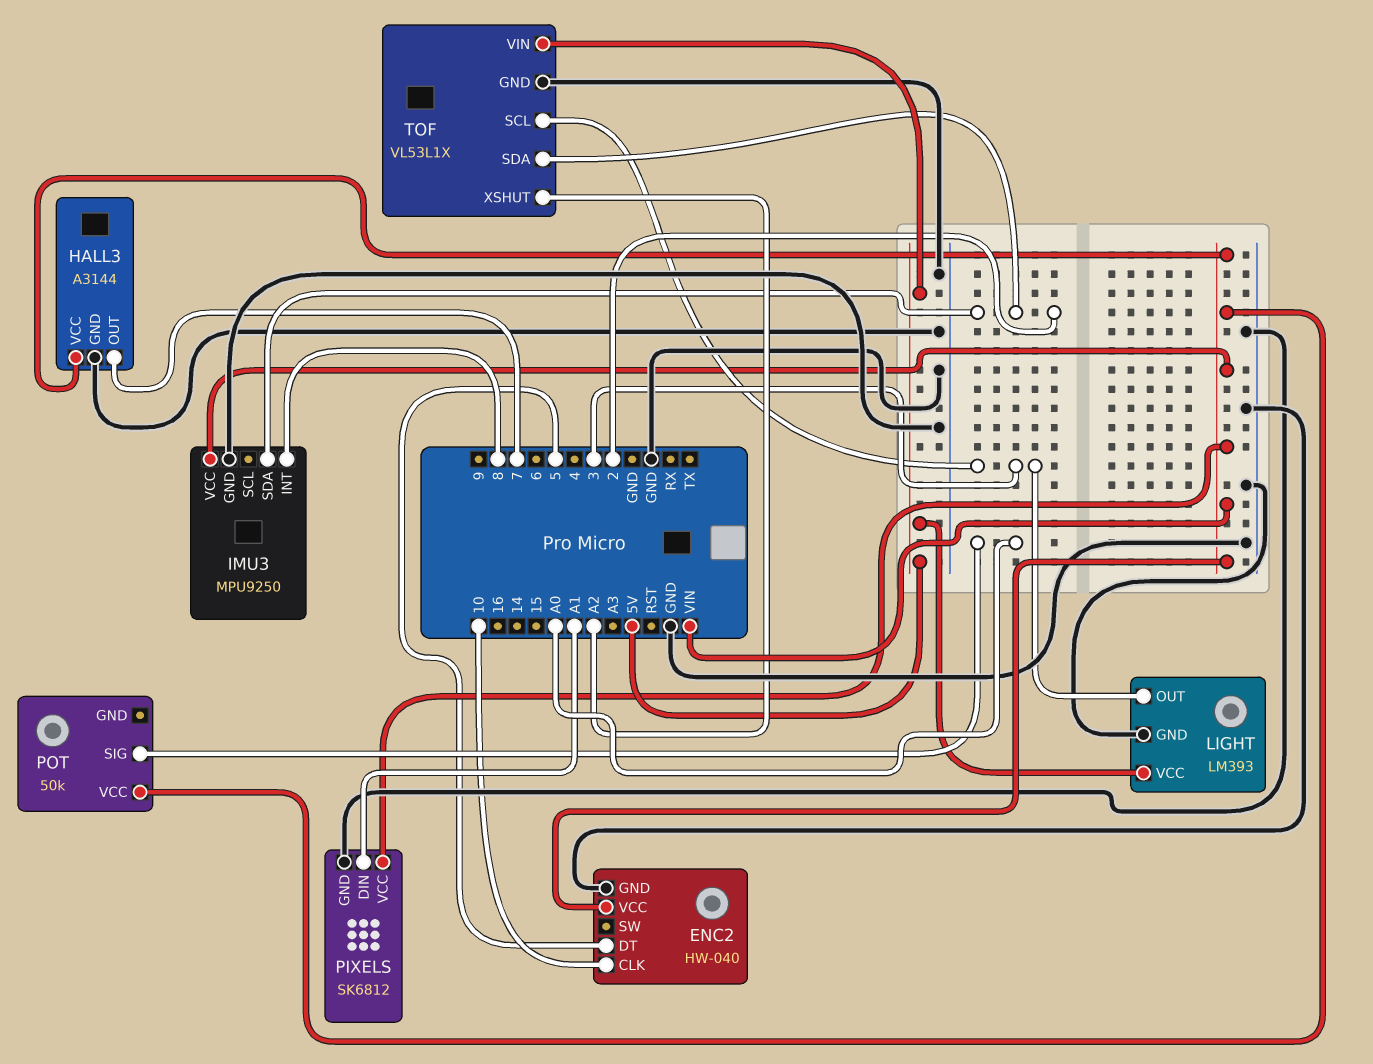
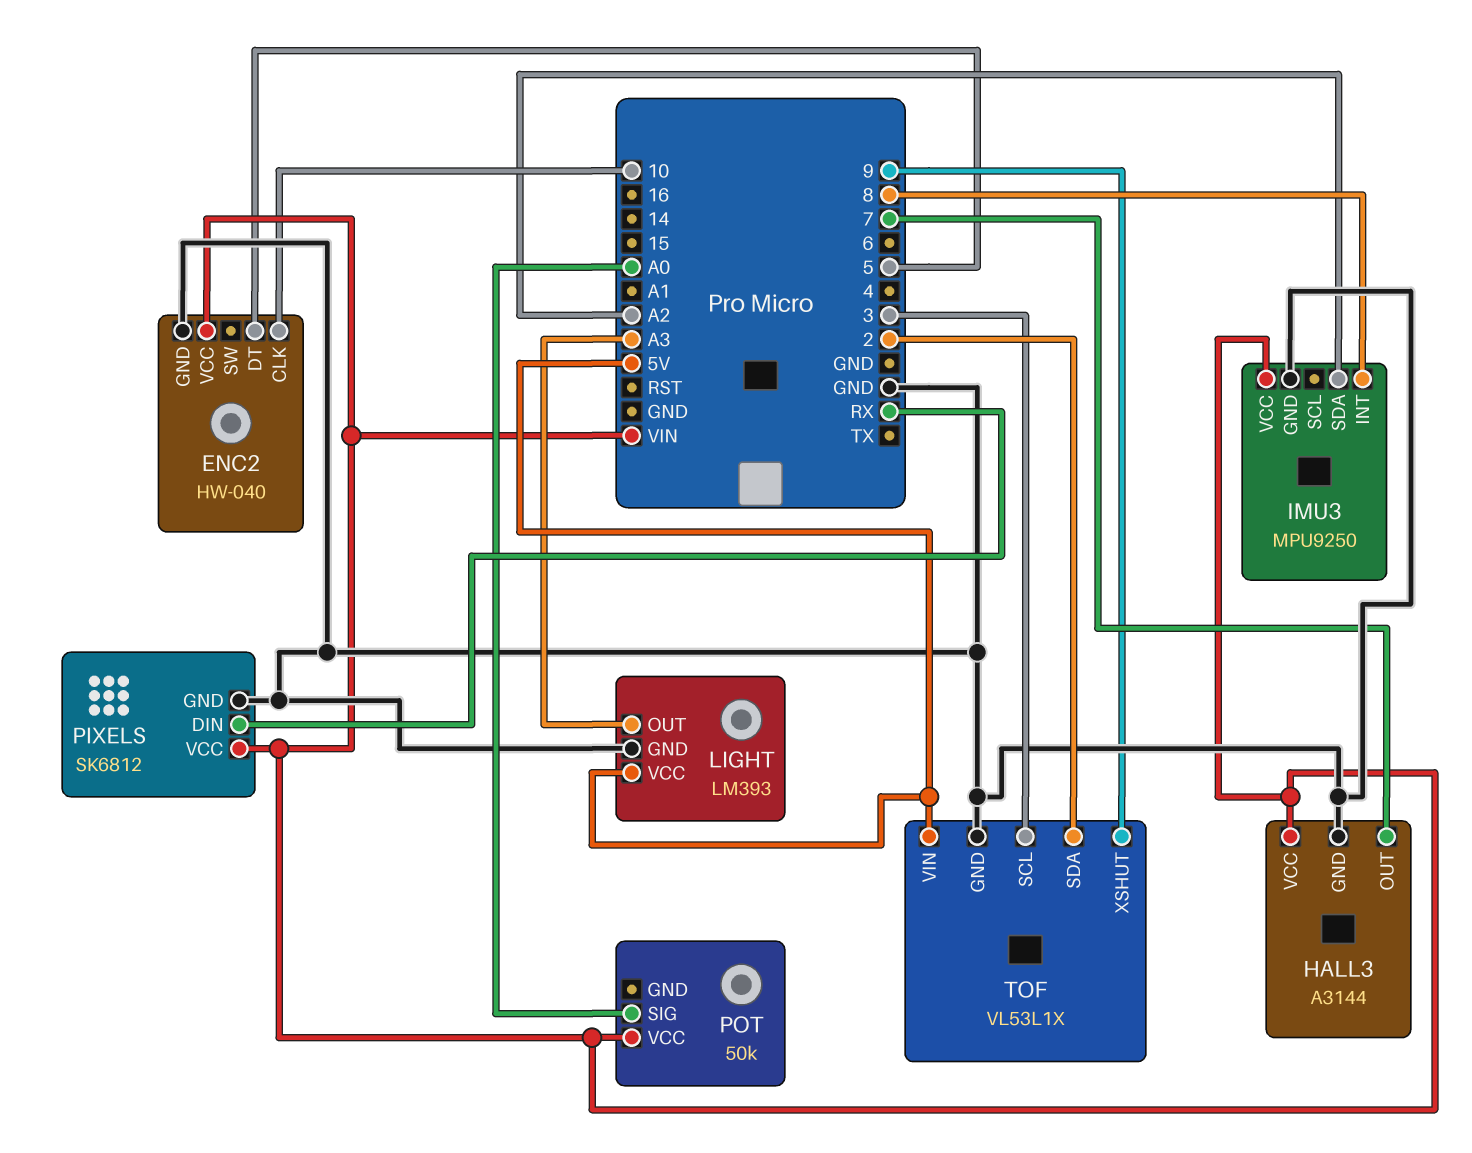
IMU3 pin SDA: 2 -> A2
LIGHT pin OUT: 3 -> A3
PIXELS pin DIN: A1 -> RX
TOF pin XSHUT: A2 -> 9

